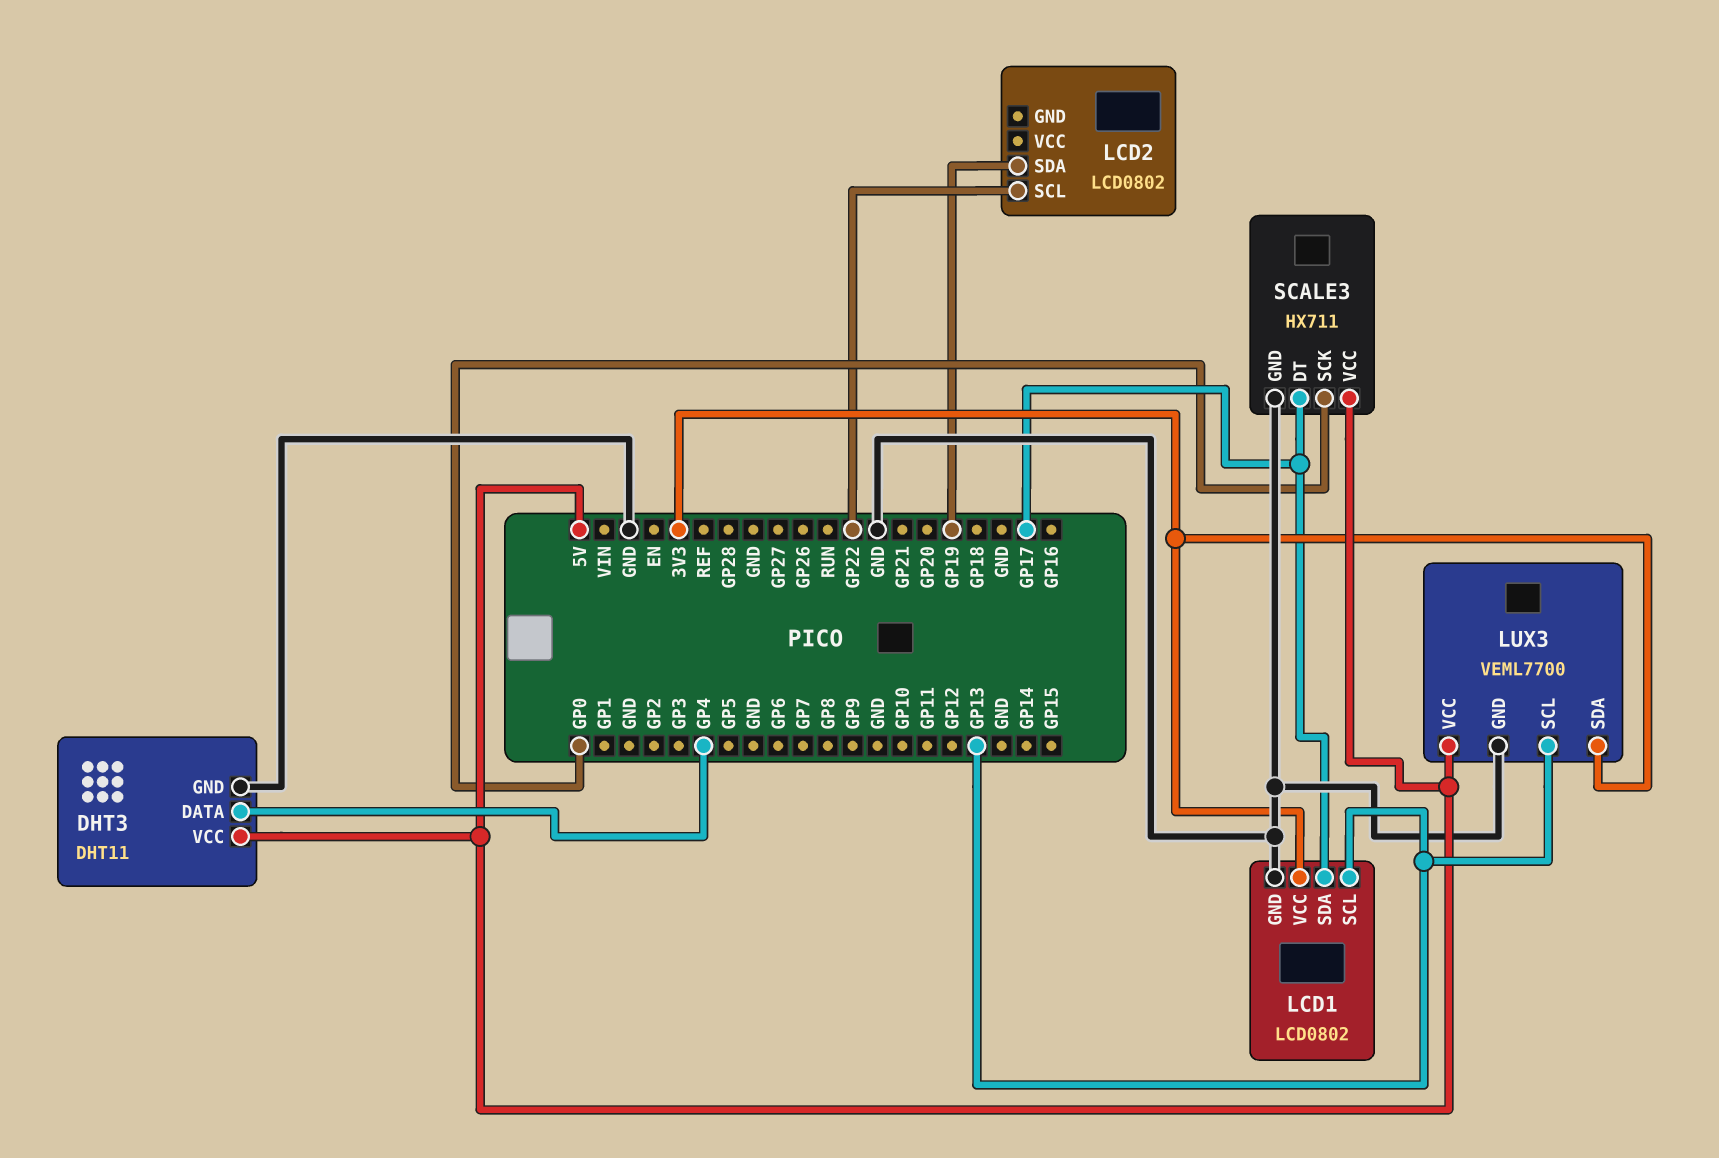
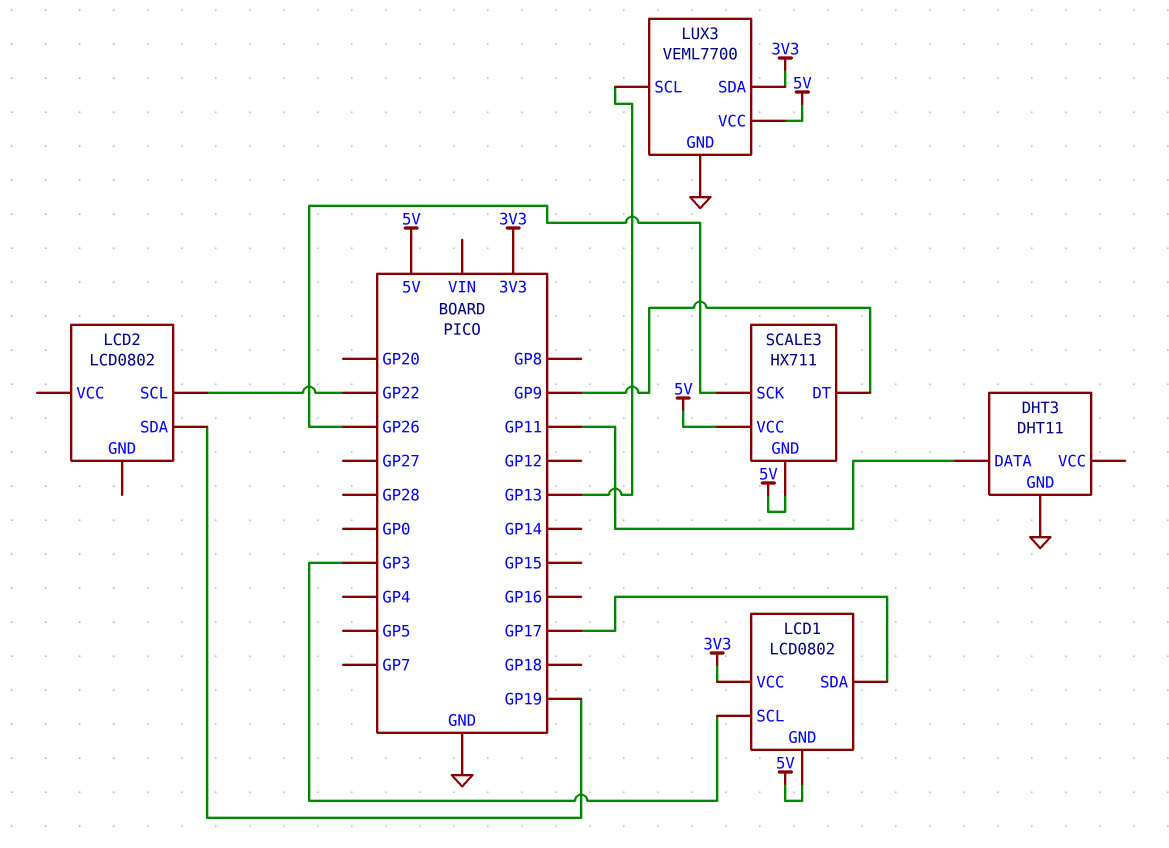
DHT3 pin DATA: GP4 -> GP11
DHT3 pin VCC: 5V -> none
LCD1 pin GND: GND -> 5V
LCD1 pin SCL: GP13 -> GP3
SCALE3 pin DT: GP17 -> GP9
SCALE3 pin GND: GND -> 5V
SCALE3 pin SCK: GP0 -> GP26

